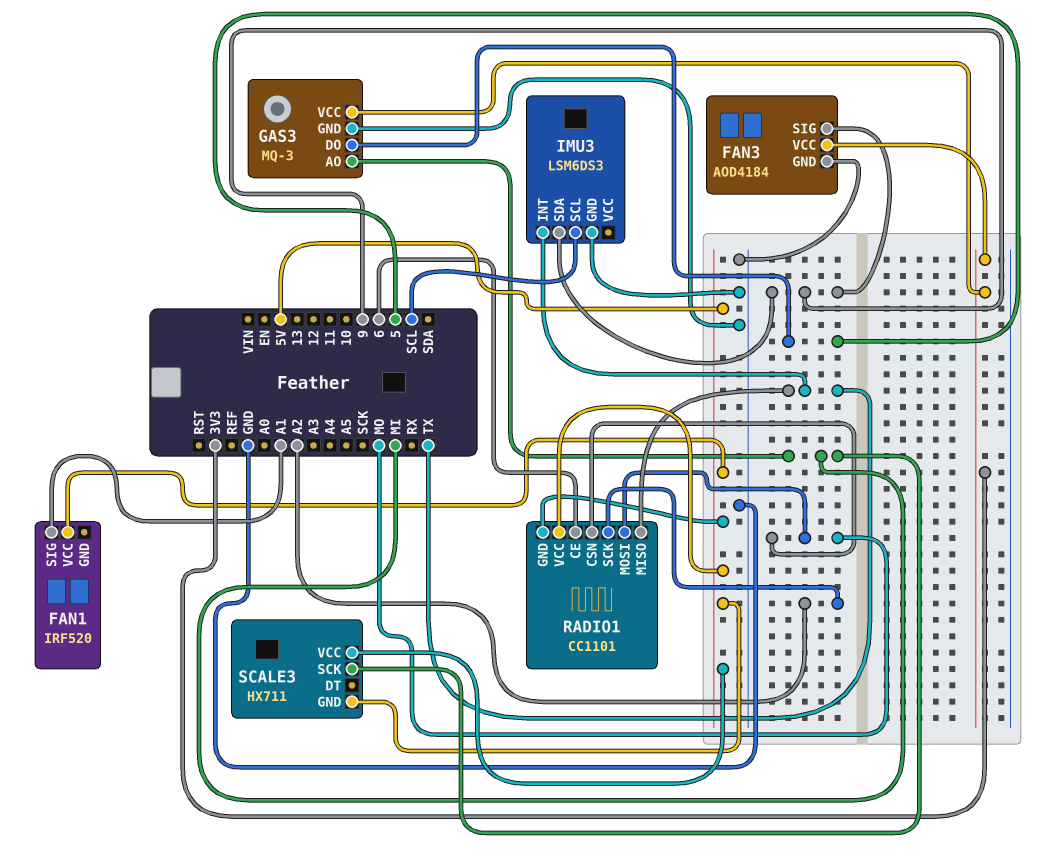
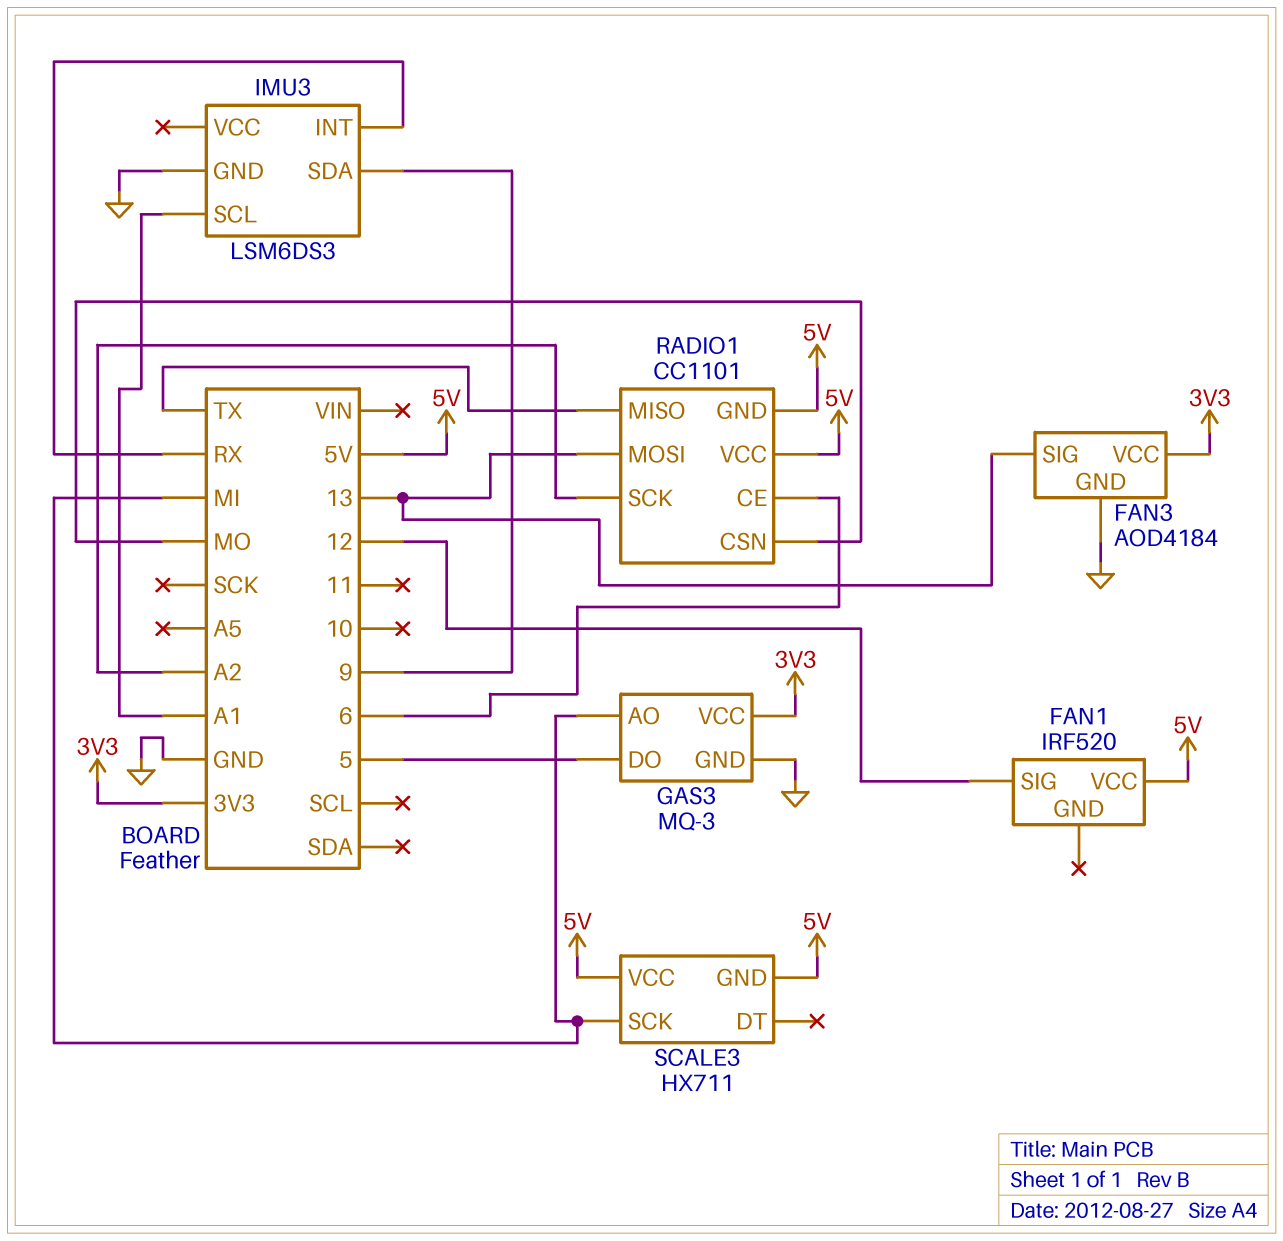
FAN1 pin SIG: A1 -> 12
FAN3 pin SIG: 9 -> 13
IMU3 pin INT: TX -> RX
IMU3 pin SCL: SCL -> A1
RADIO1 pin MOSI: MO -> 13

